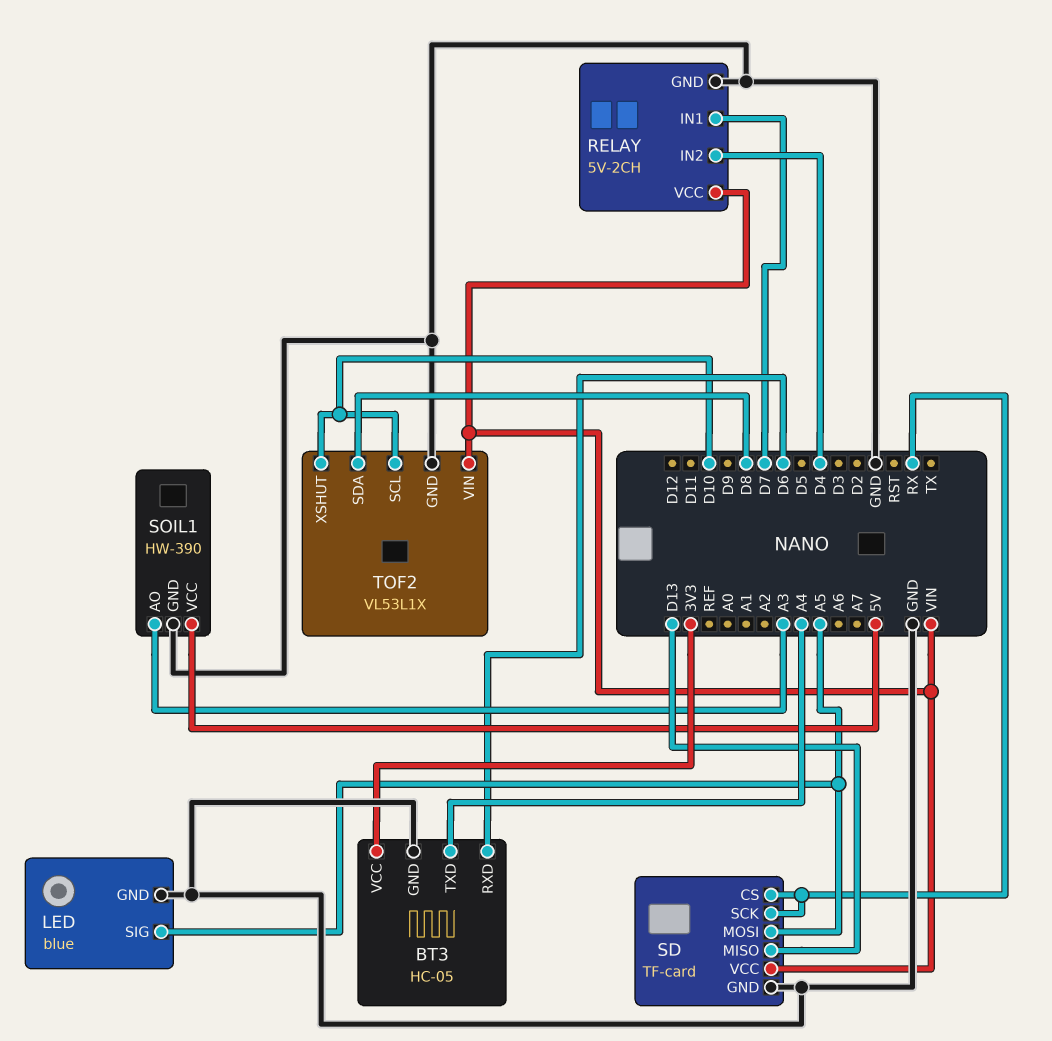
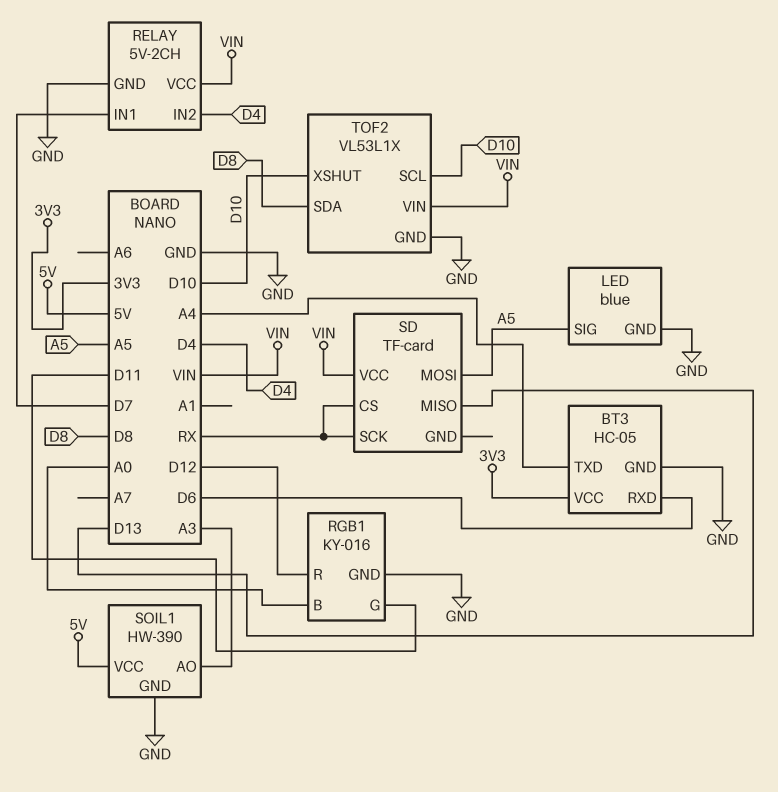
RGB1: none -> KY-016
RGB1 pin B: none -> A0
RGB1 pin G: none -> D11
RGB1 pin GND: none -> GND
RGB1 pin R: none -> D12
SD pin GND: GND -> none

